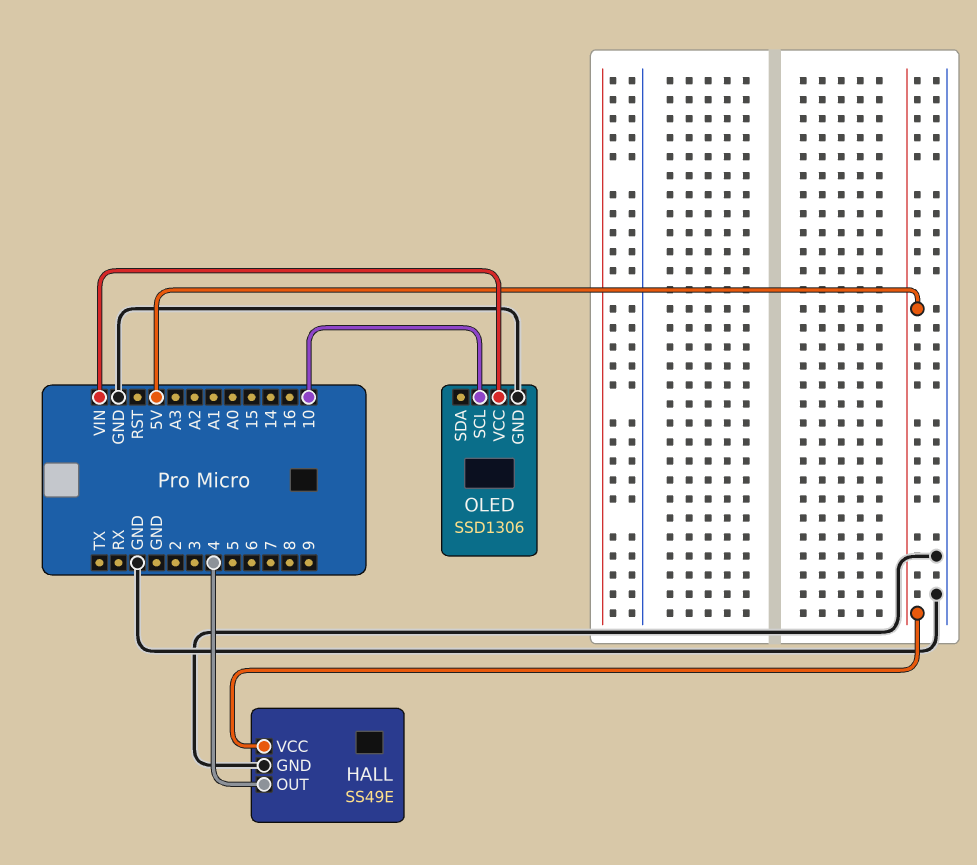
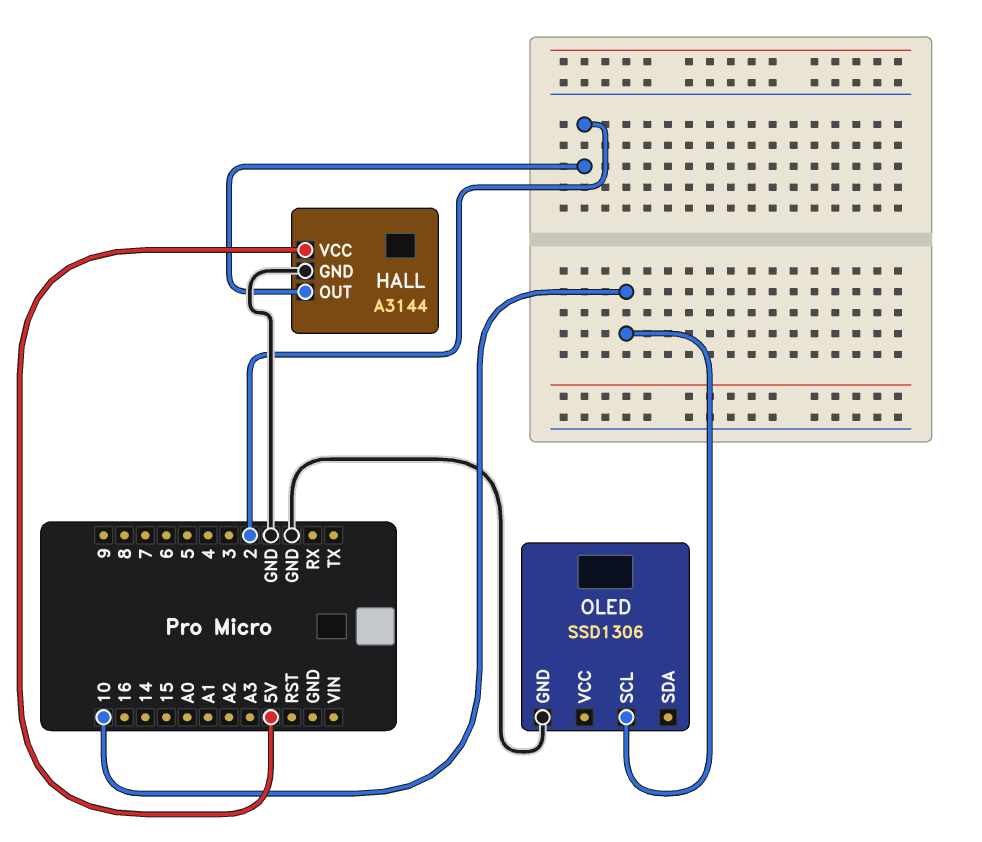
HALL: SS49E -> A3144
HALL pin OUT: 4 -> 2
OLED pin VCC: VIN -> none

